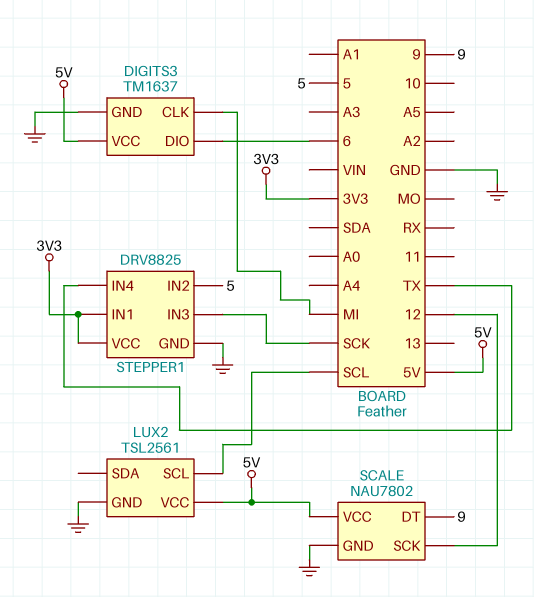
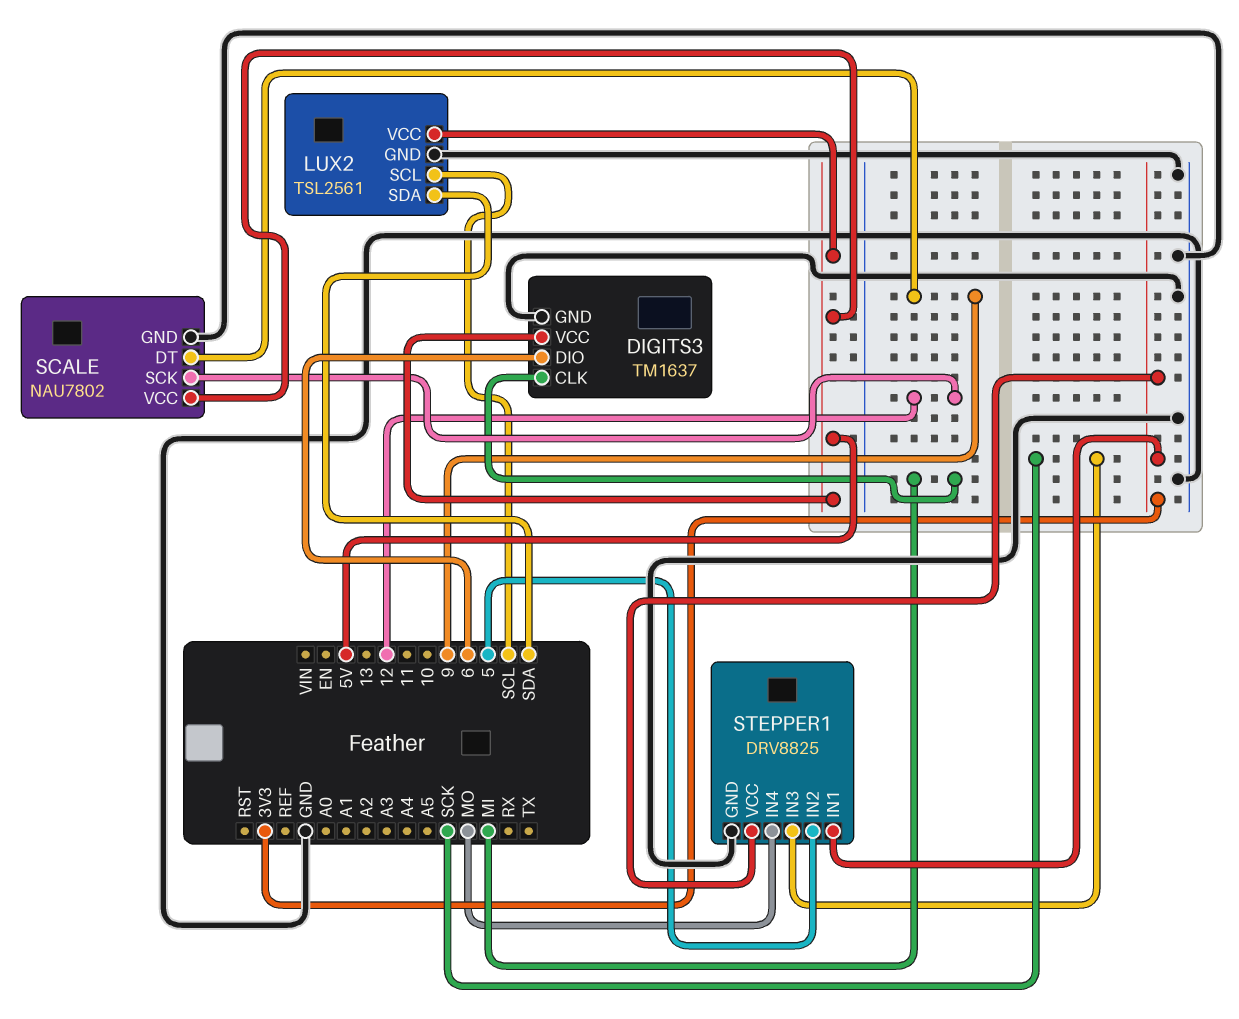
LUX2 pin SDA: none -> SDA
STEPPER1 pin IN4: TX -> MO

